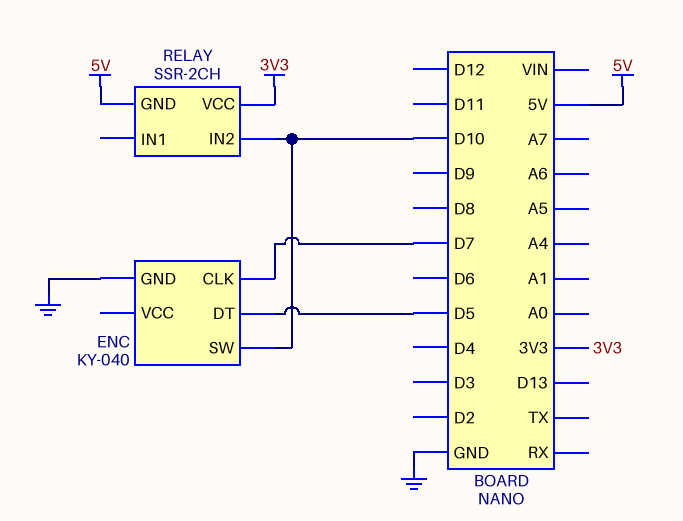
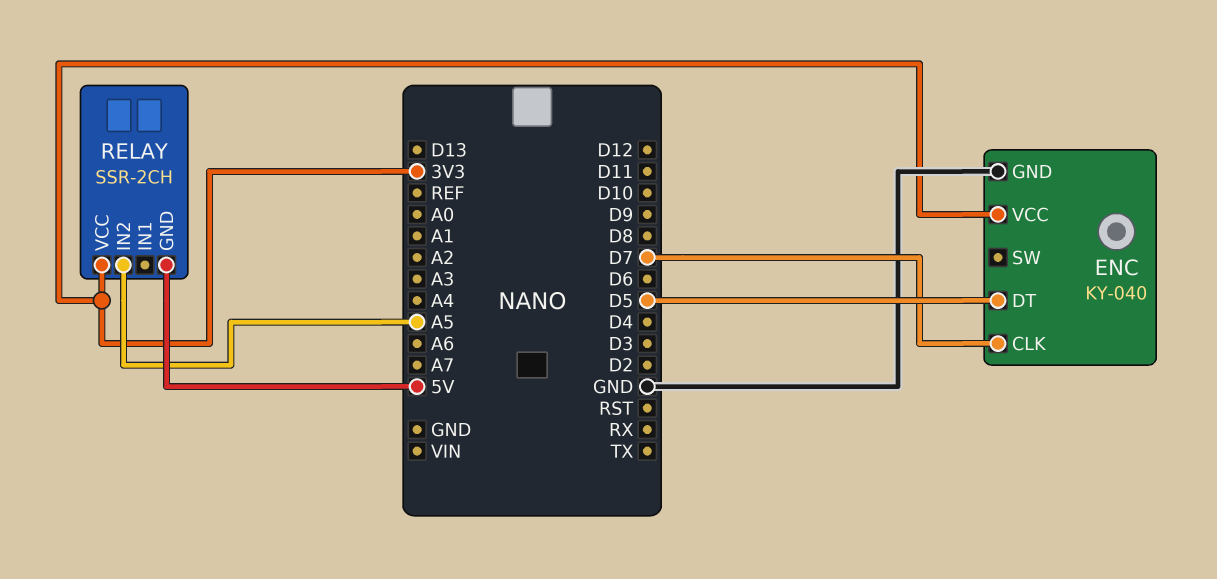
ENC pin SW: D10 -> none
ENC pin VCC: none -> 3V3
RELAY pin IN2: D10 -> A5

